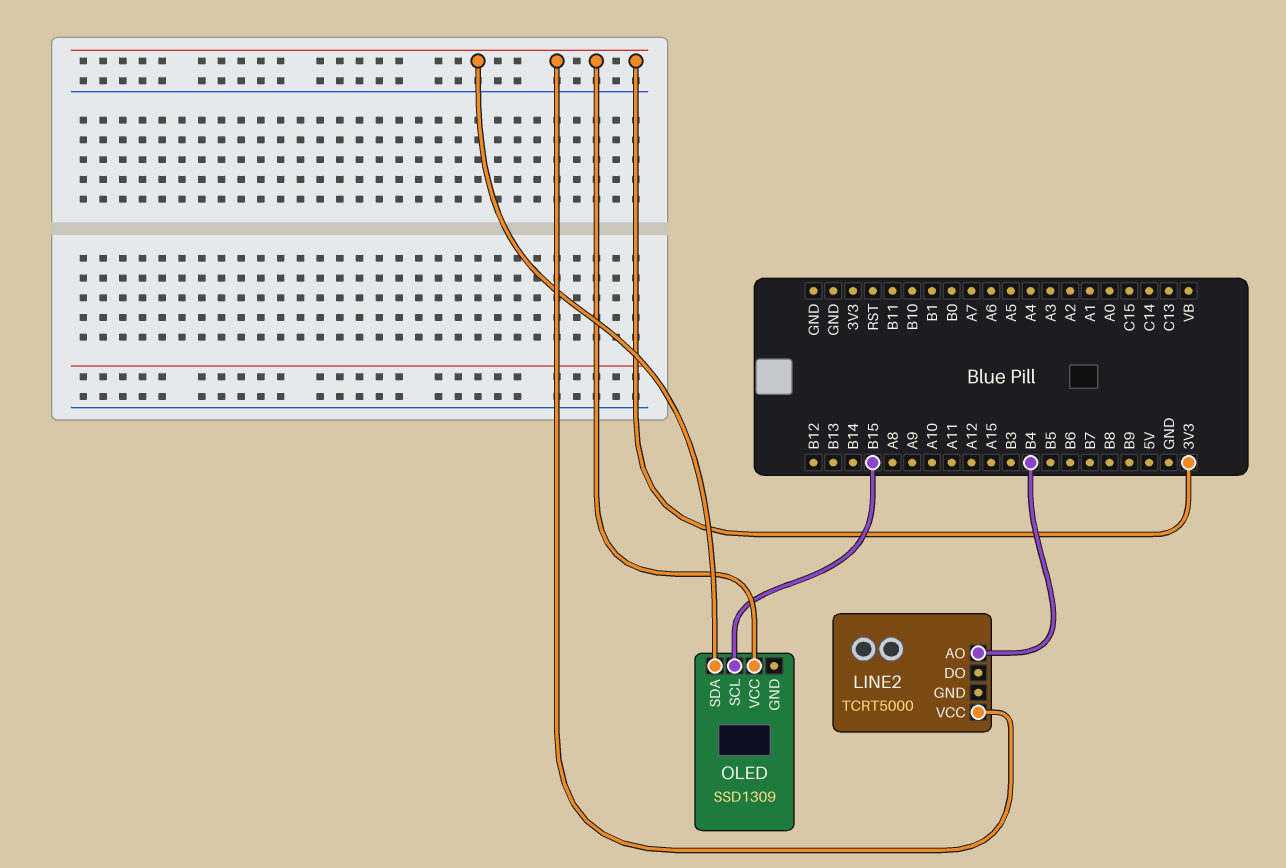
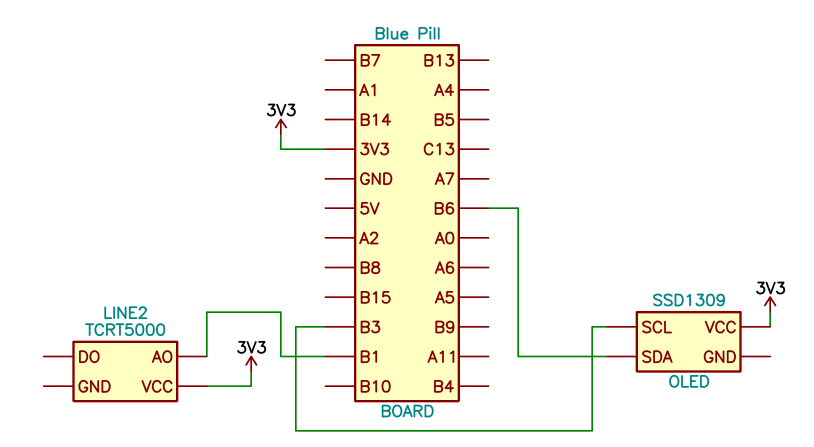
LINE2 pin AO: B4 -> B1
OLED pin SCL: B15 -> B3
OLED pin SDA: 3V3 -> B6

